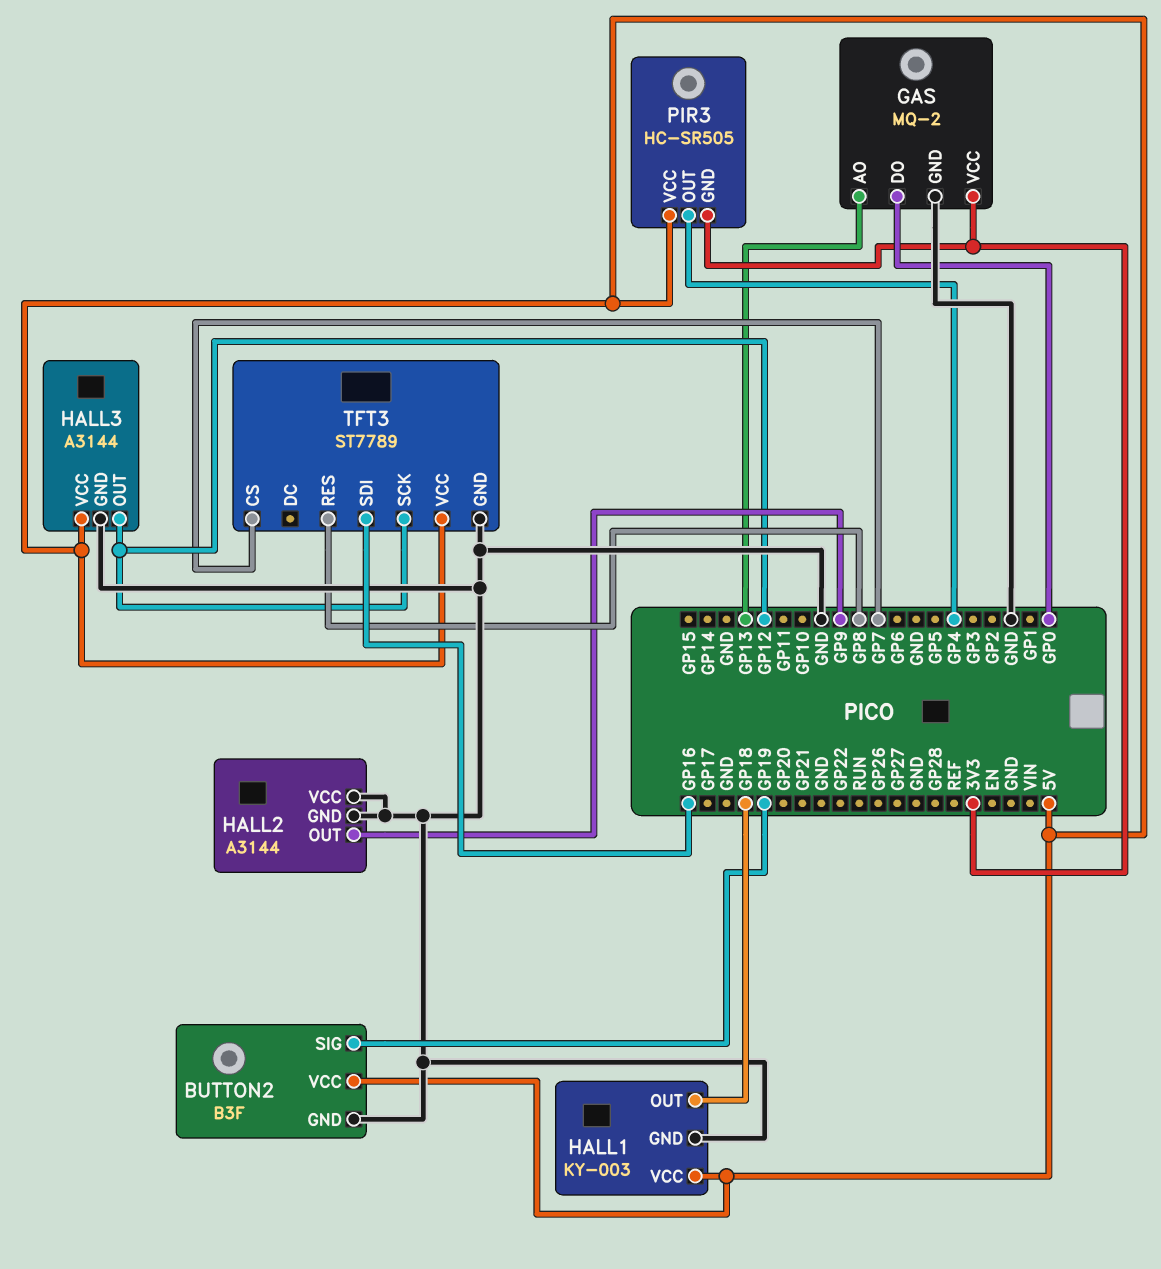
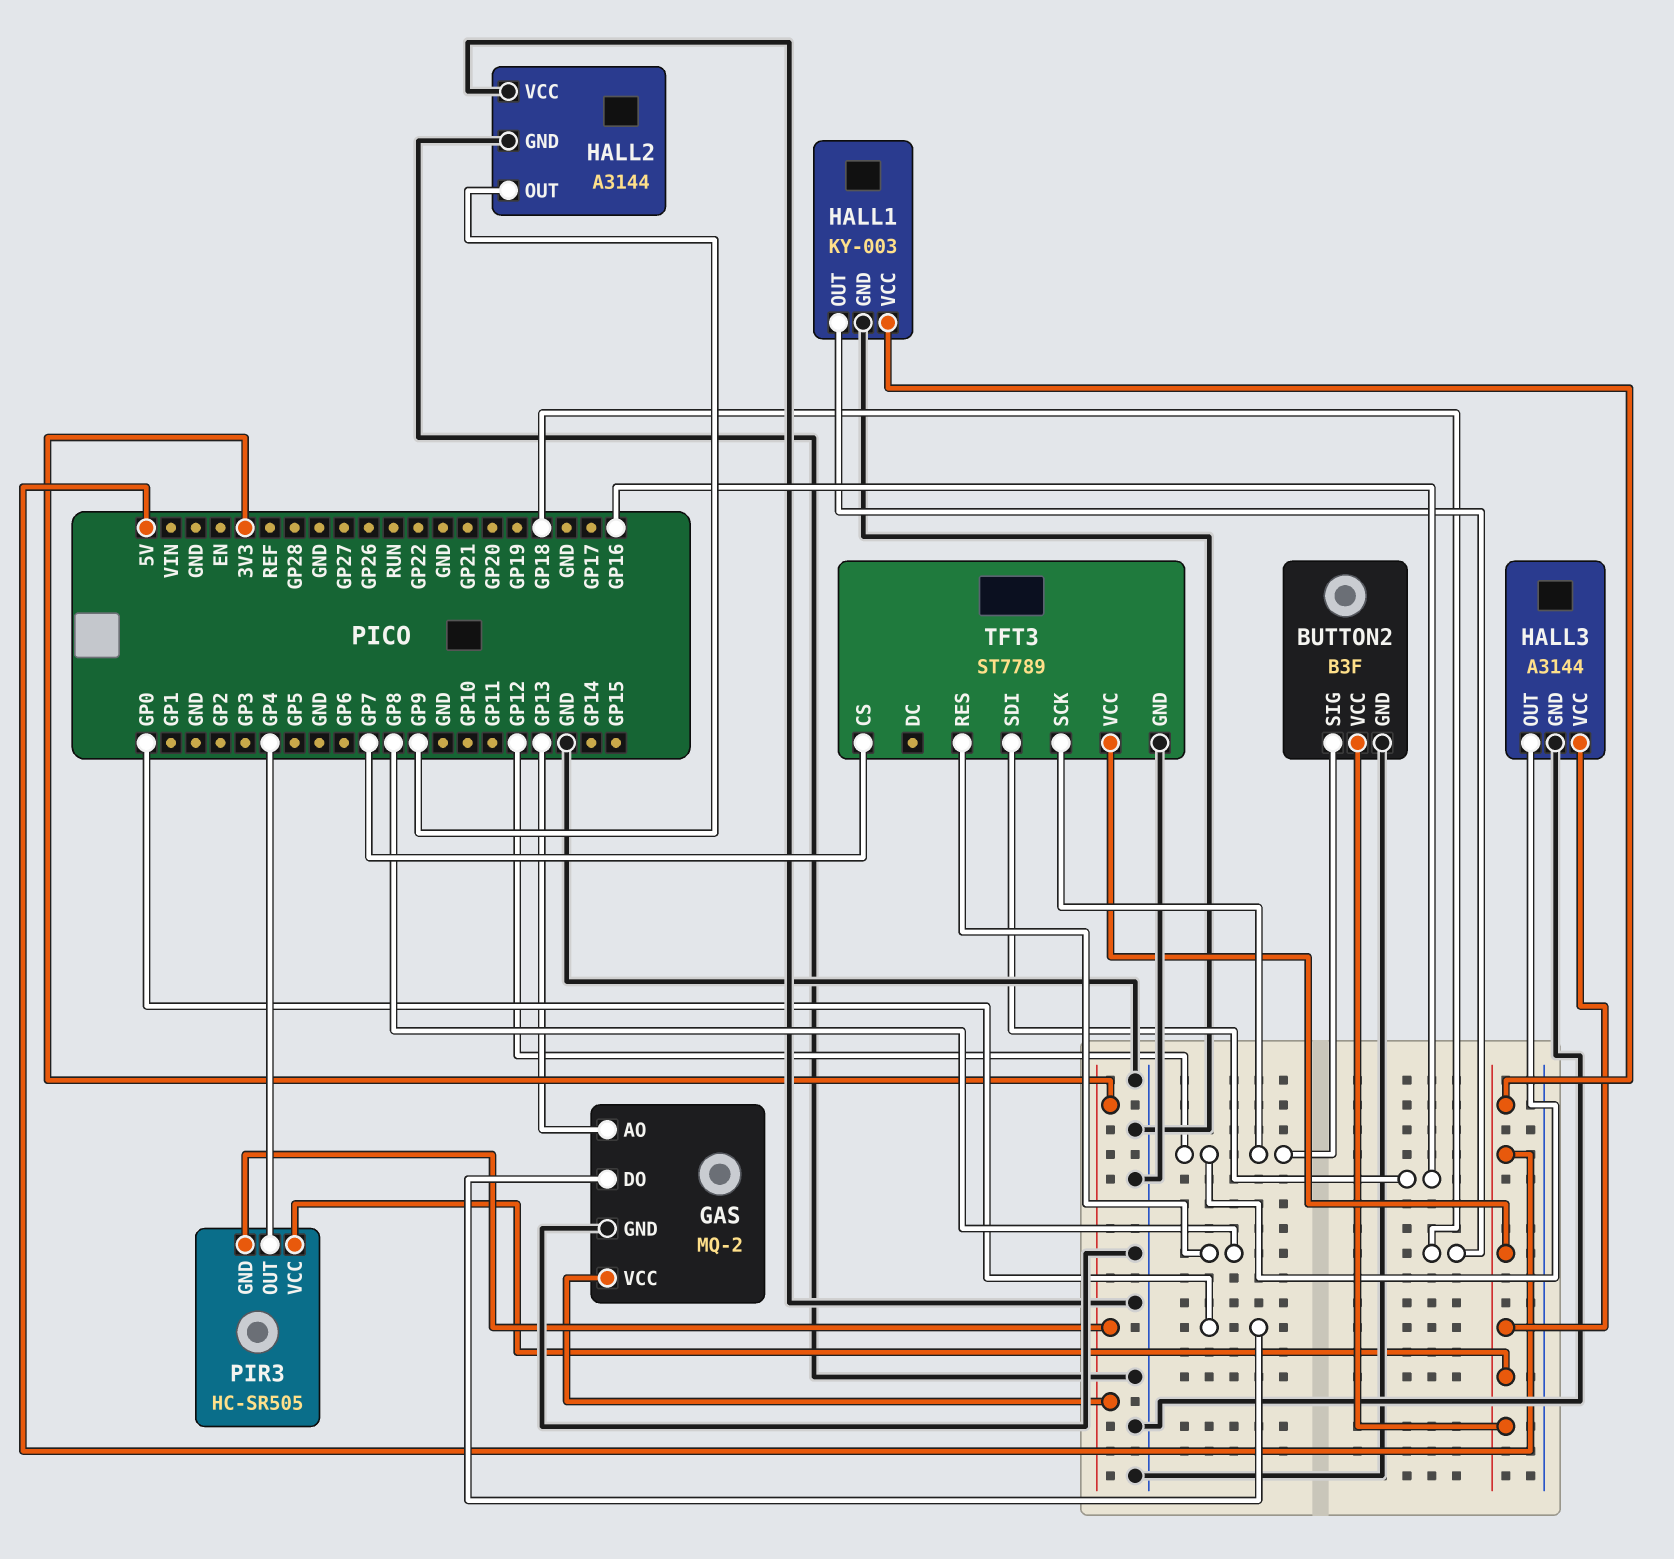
BUTTON2 pin SIG: GP19 -> GP12

